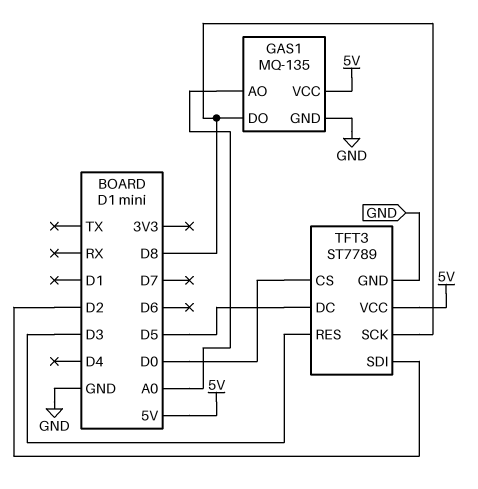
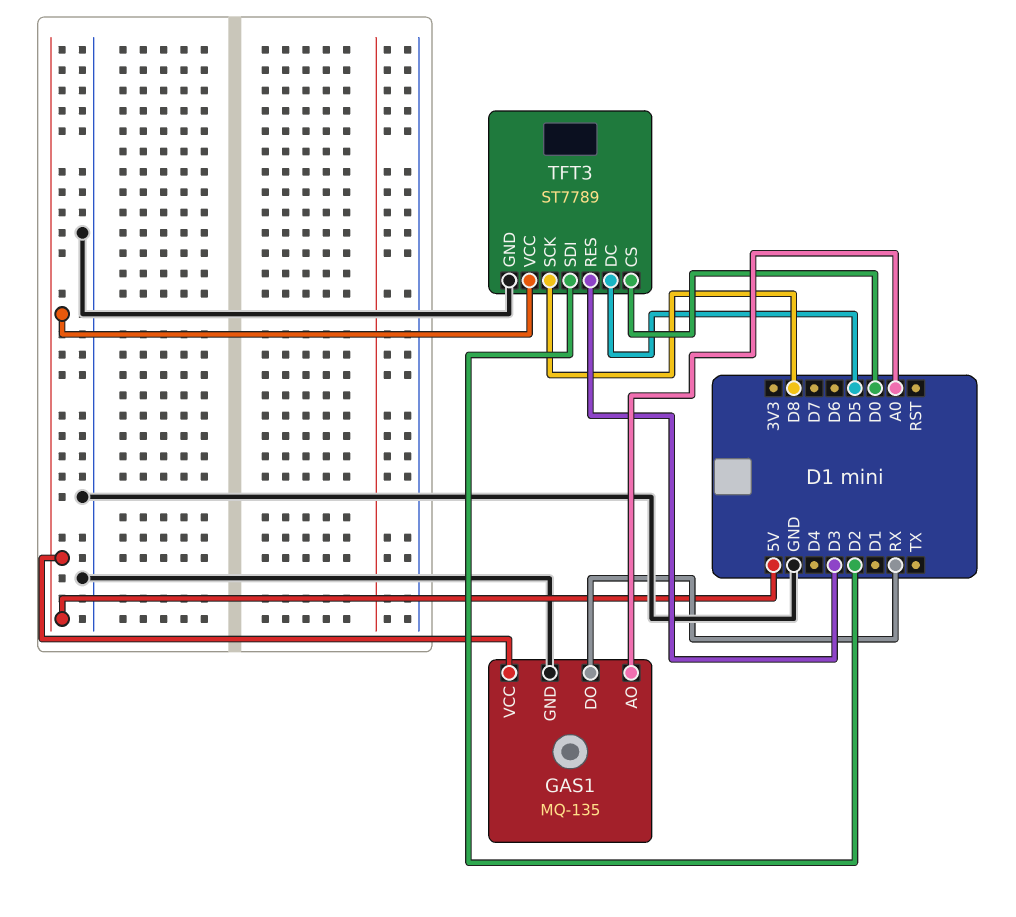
GAS1 pin DO: D8 -> RX

